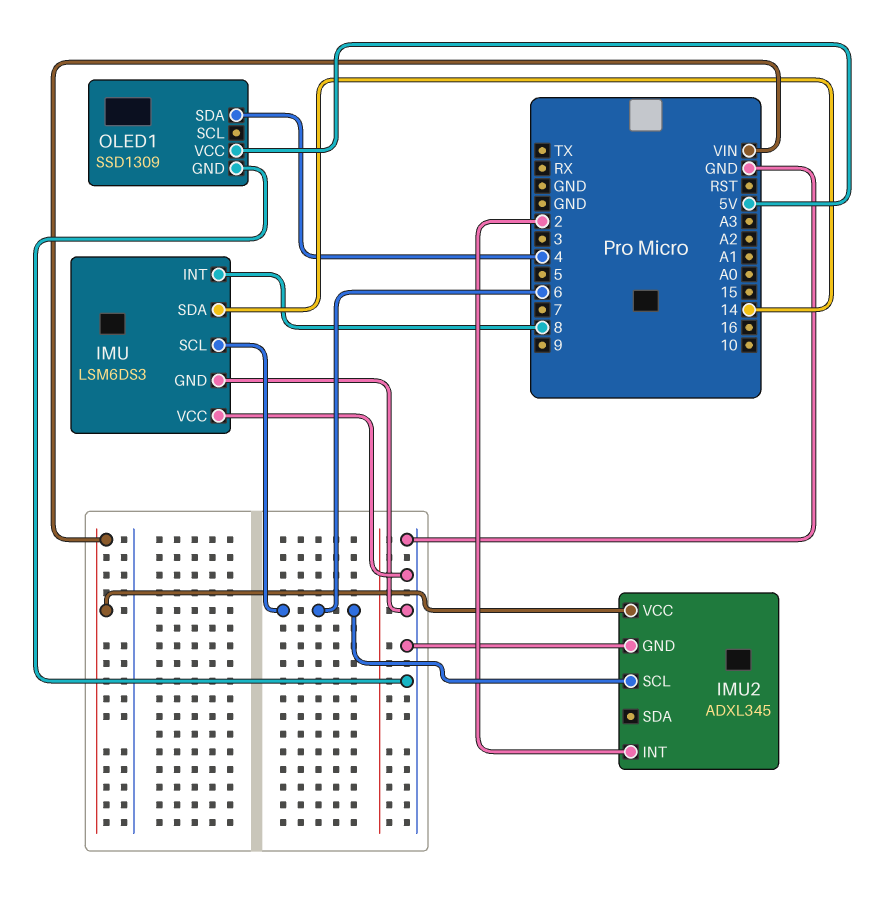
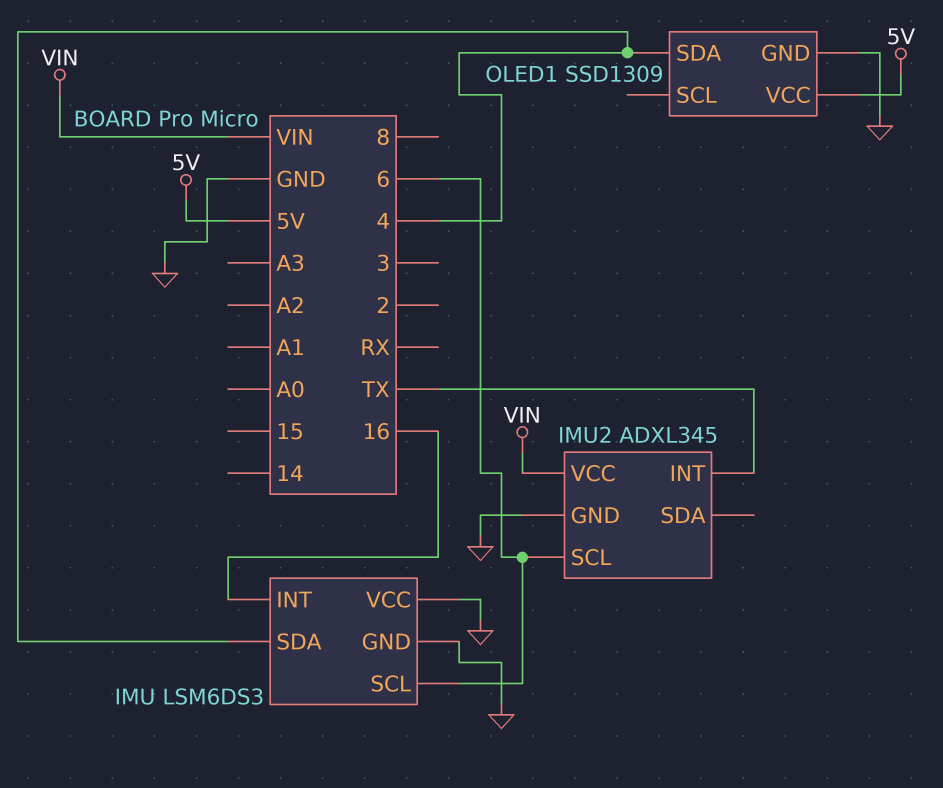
IMU pin INT: 8 -> 16
IMU pin SDA: 14 -> 4
IMU2 pin INT: 2 -> TX

